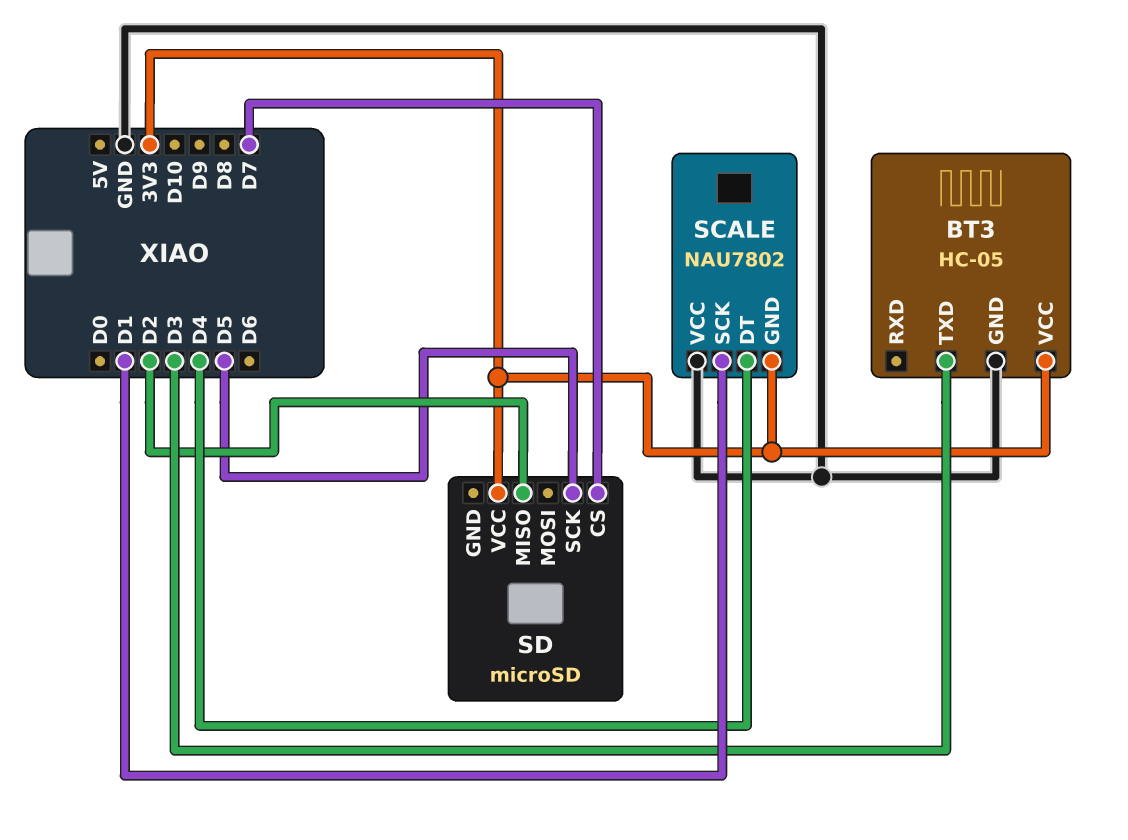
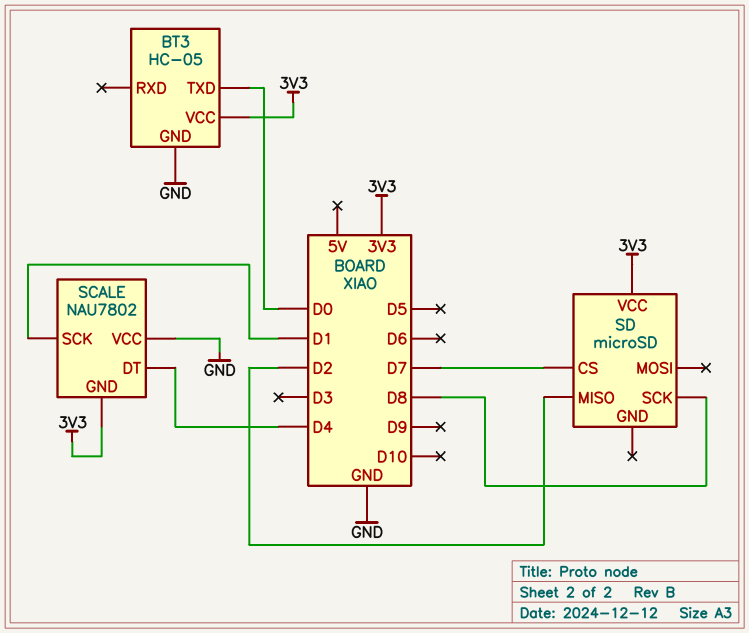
BT3 pin TXD: D3 -> D0
SD pin SCK: D5 -> D8

